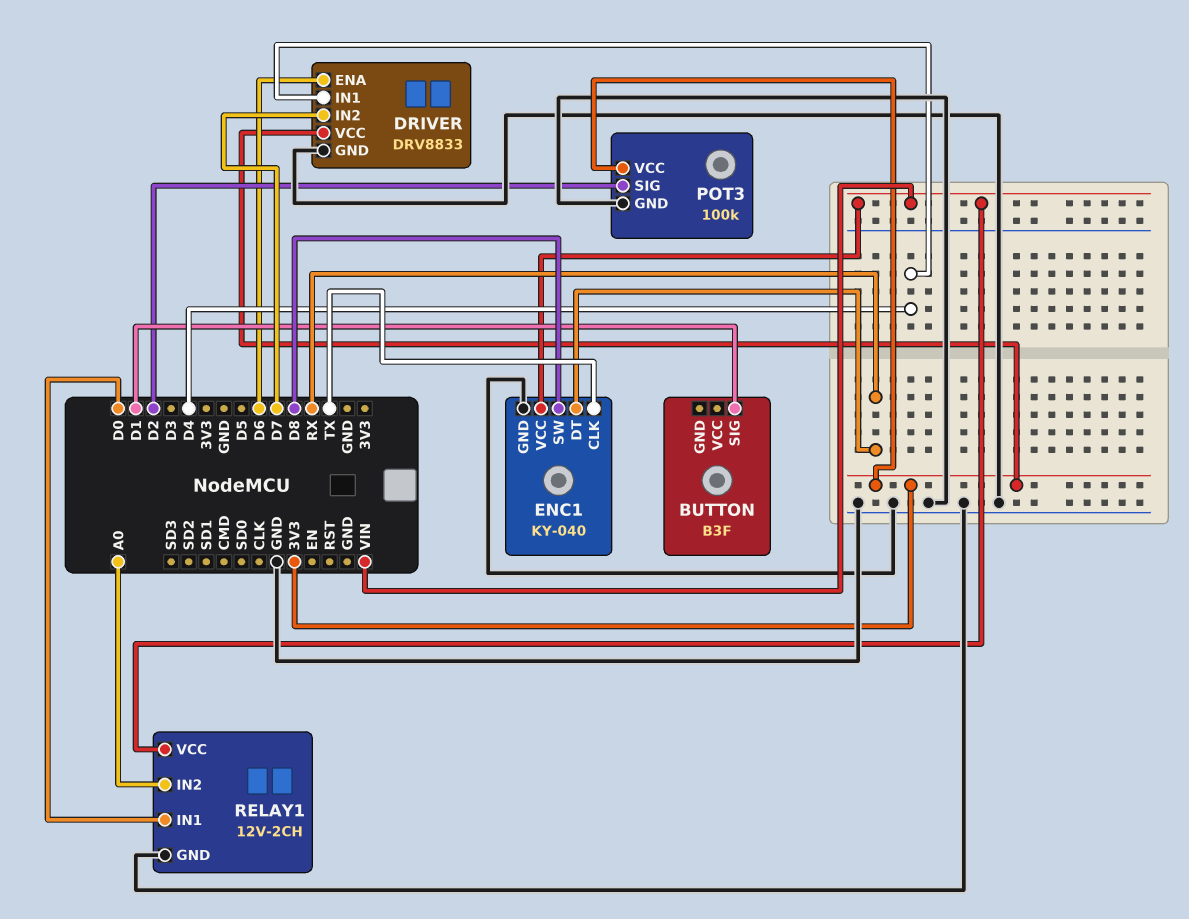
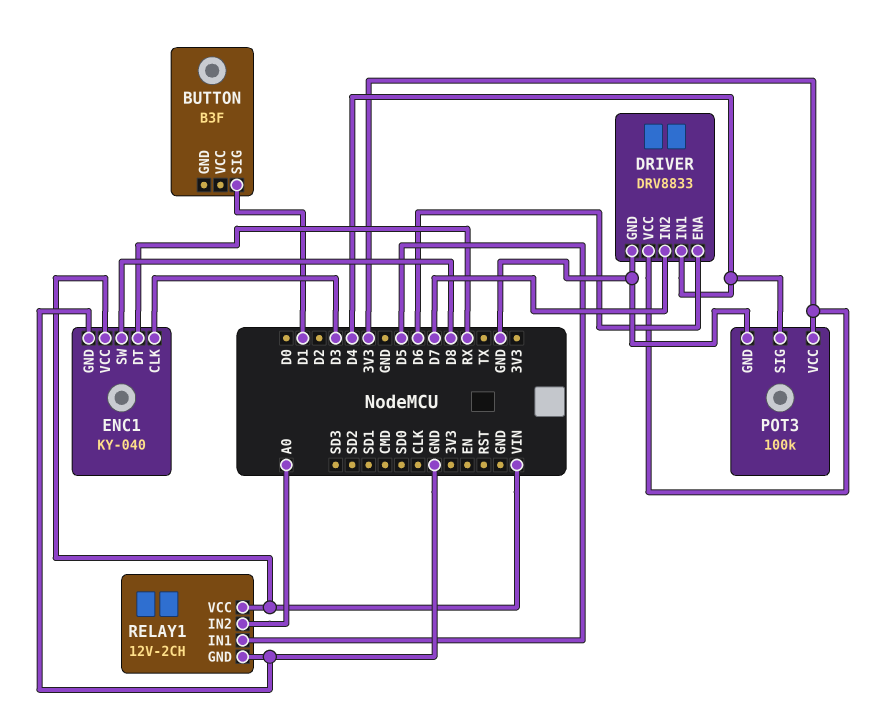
ENC1 pin CLK: TX -> D3
POT3 pin SIG: D2 -> D4
RELAY1 pin IN1: D0 -> D5

